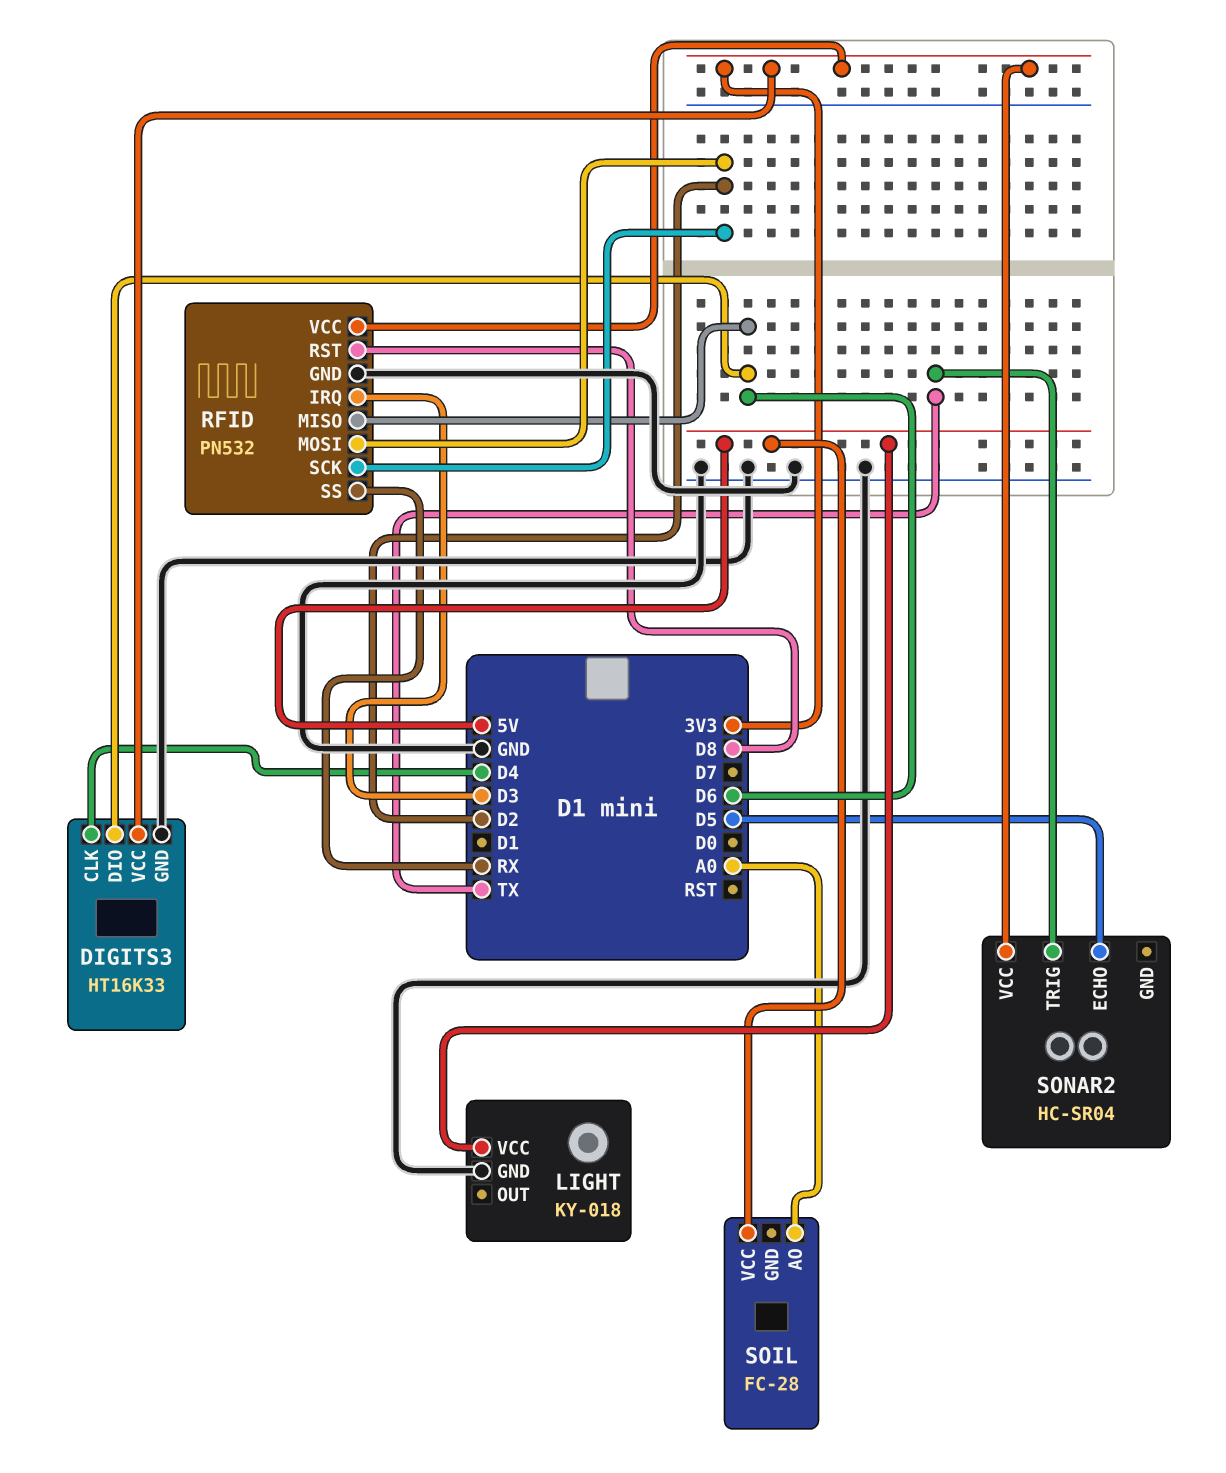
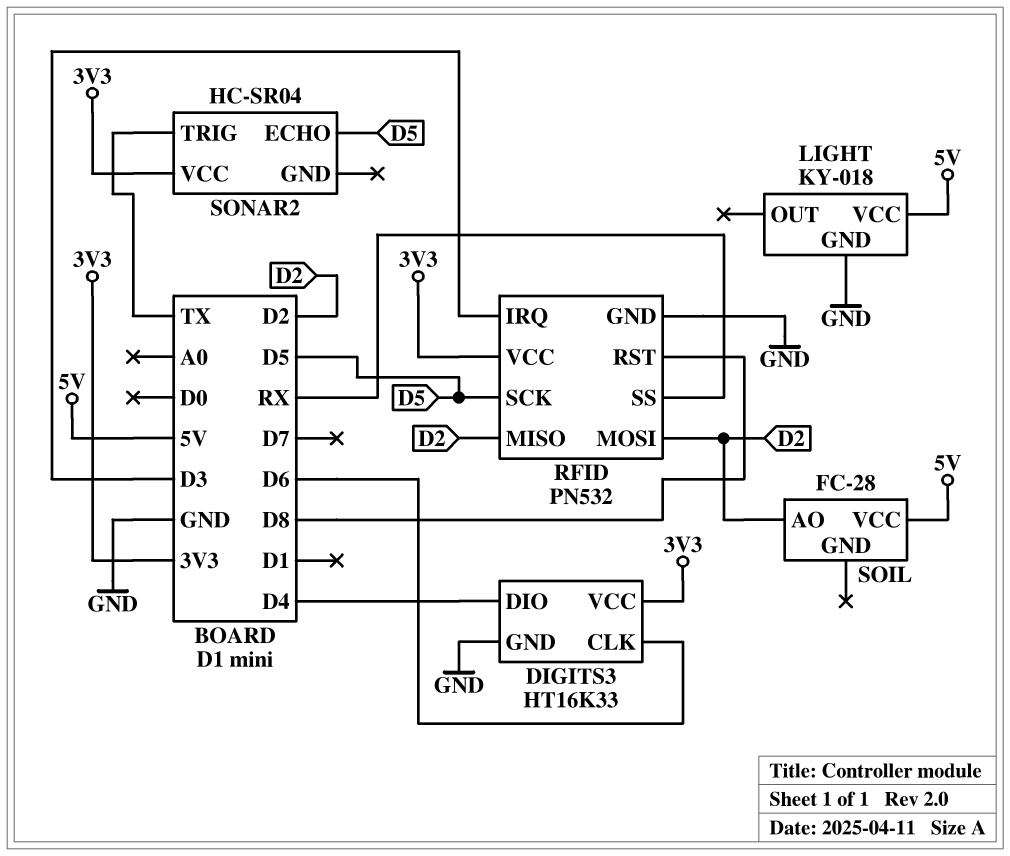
DIGITS3 pin CLK: D4 -> D6
DIGITS3 pin DIO: D6 -> D4
RFID pin MISO: D6 -> D2
RFID pin SCK: D2 -> D5
SOIL pin AO: A0 -> D2

